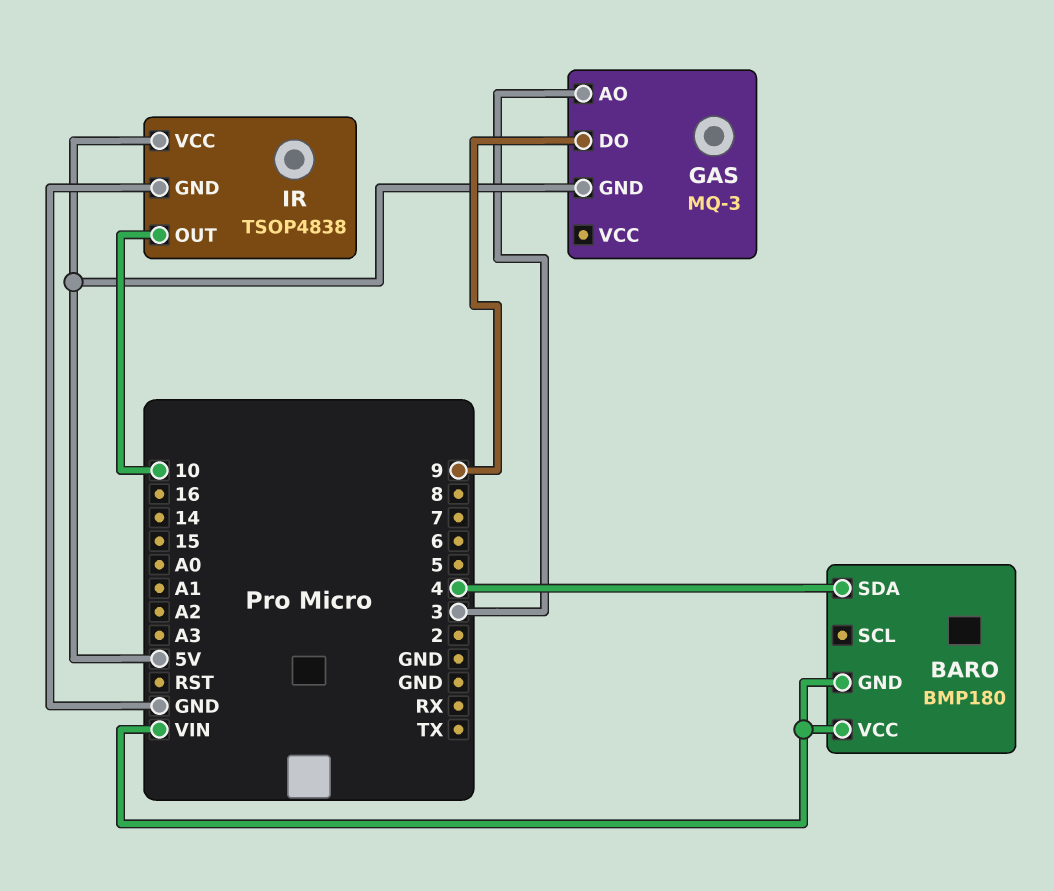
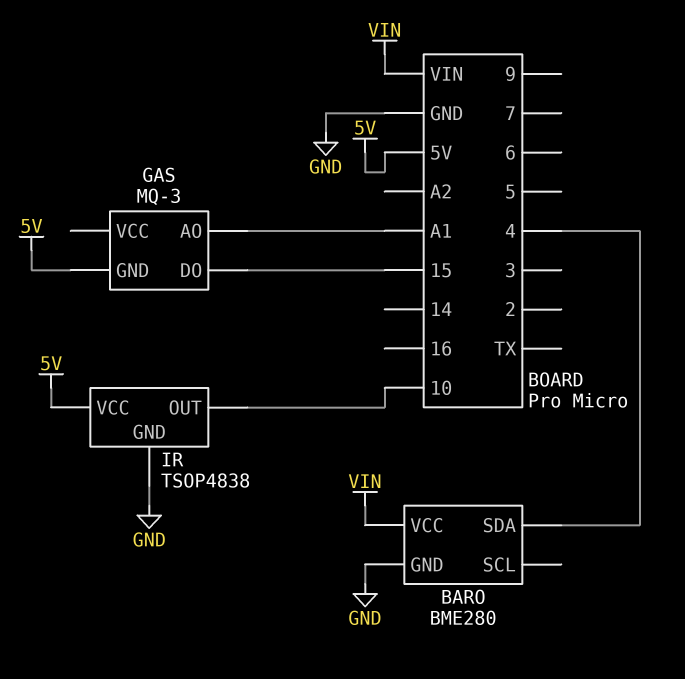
BARO: BMP180 -> BME280
BARO pin GND: VIN -> GND
GAS pin AO: 3 -> A1
GAS pin DO: 9 -> 15

